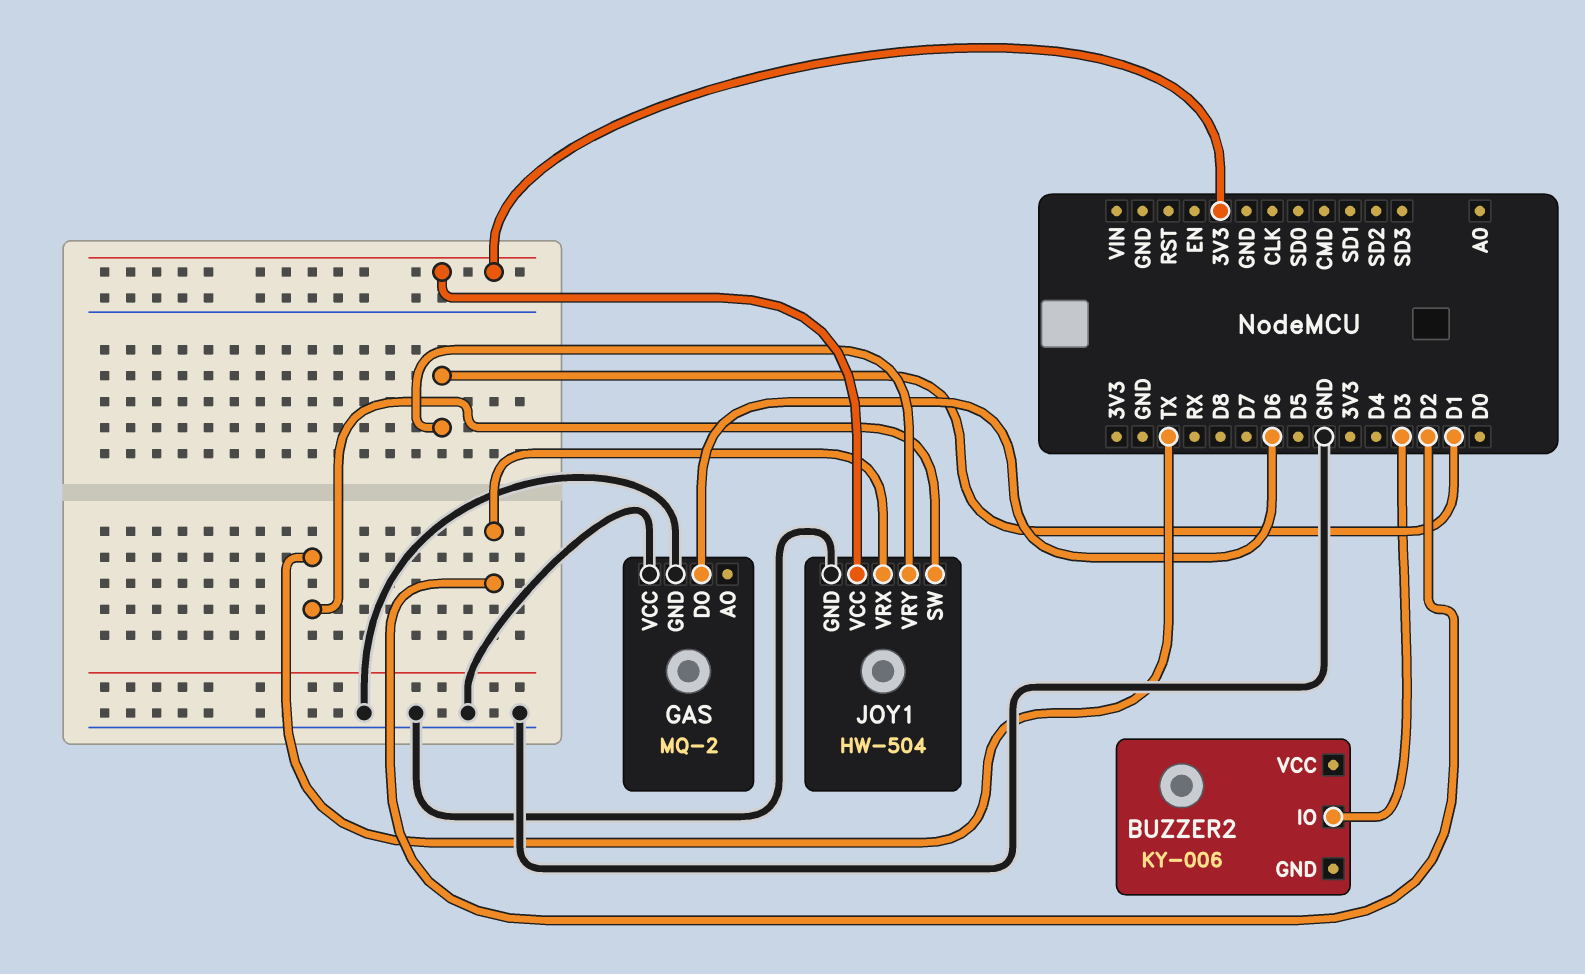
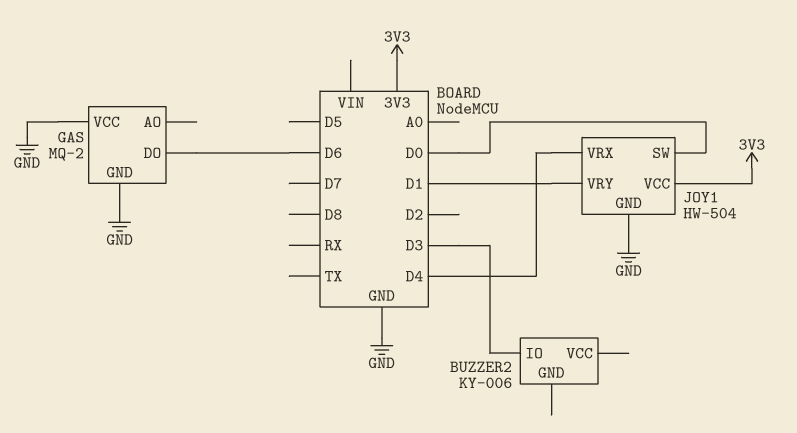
JOY1 pin SW: TX -> D0
JOY1 pin VRX: D2 -> D4

